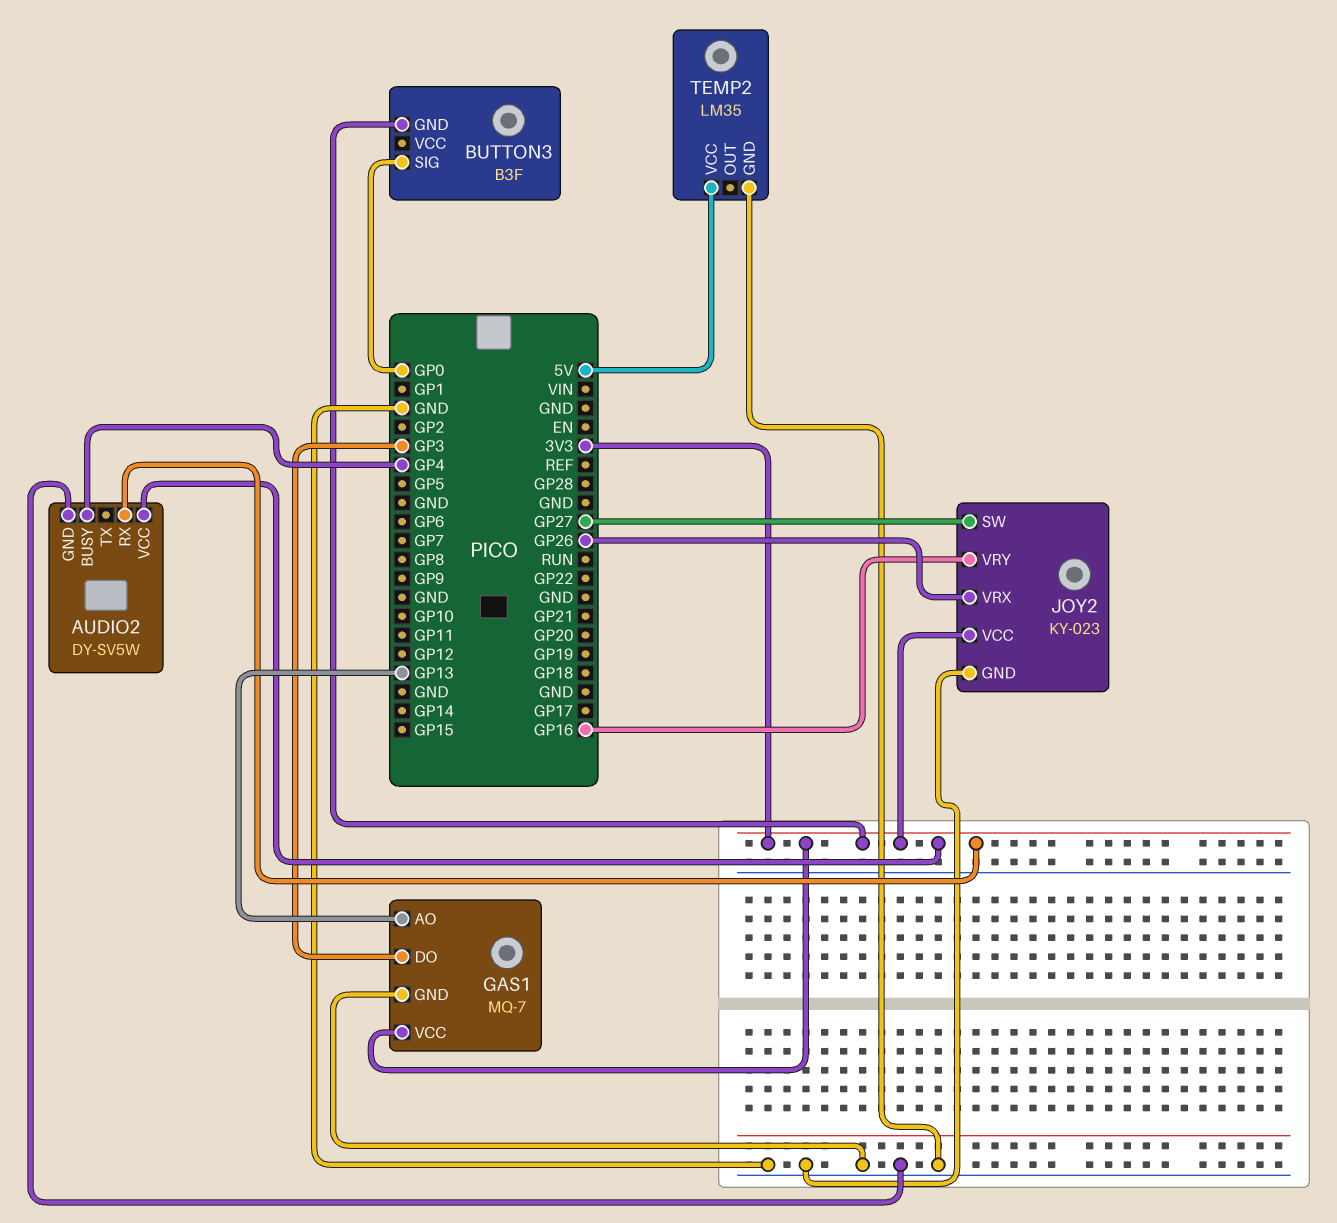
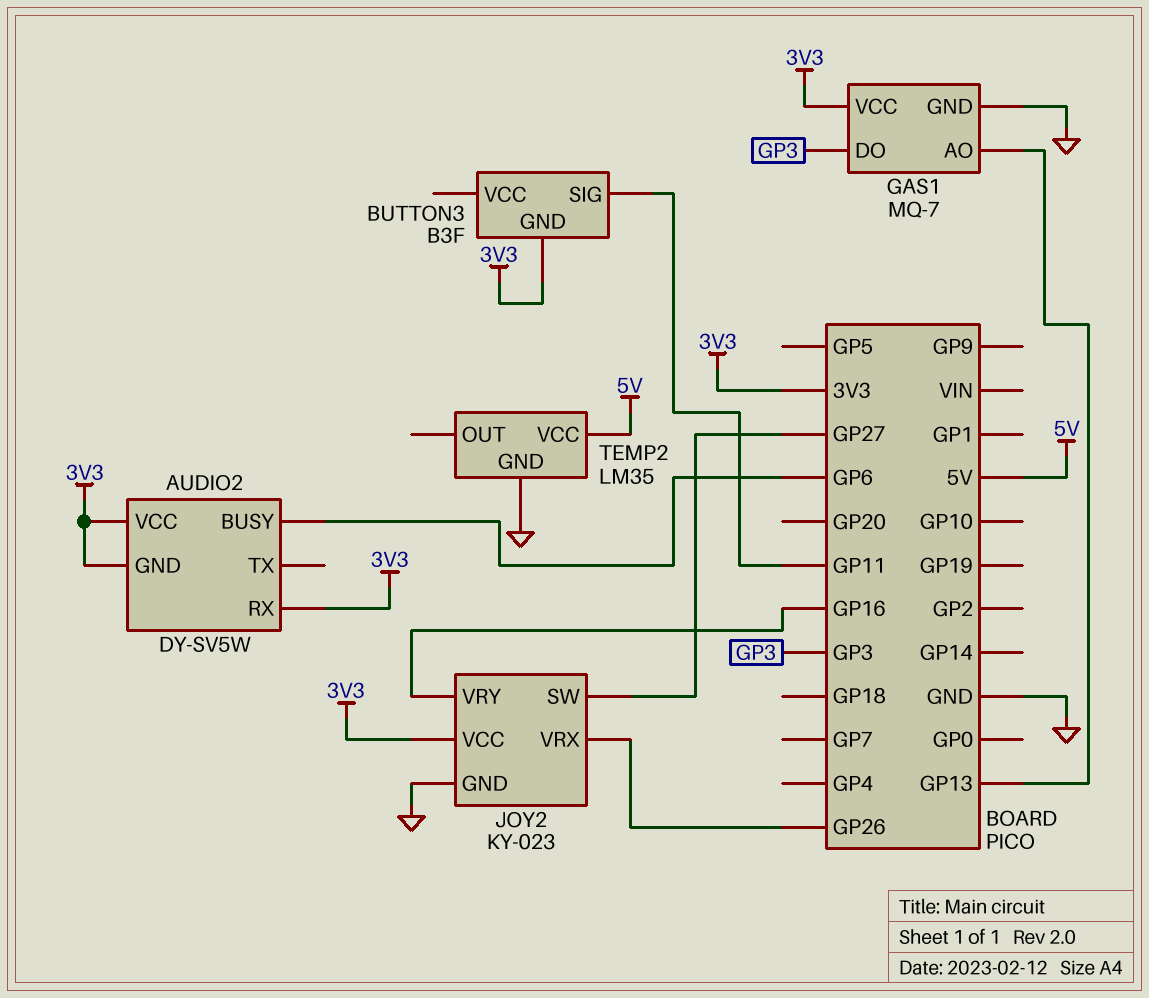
AUDIO2 pin BUSY: GP4 -> GP6
AUDIO2 pin GND: GND -> 3V3
BUTTON3 pin SIG: GP0 -> GP11

